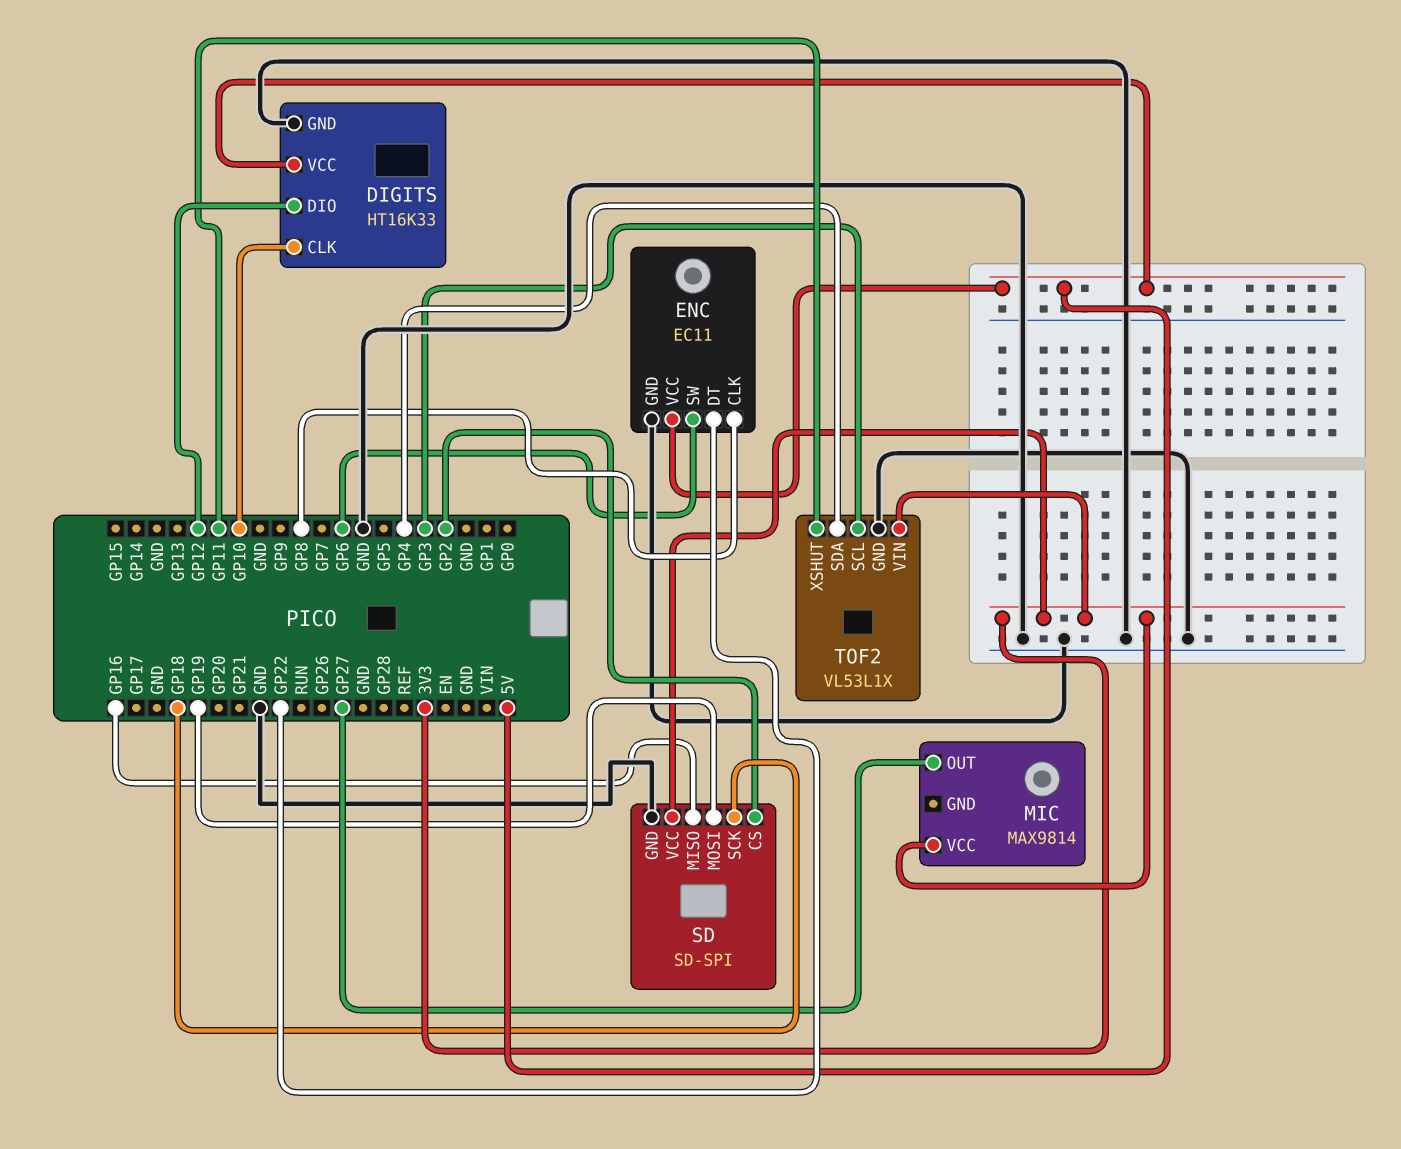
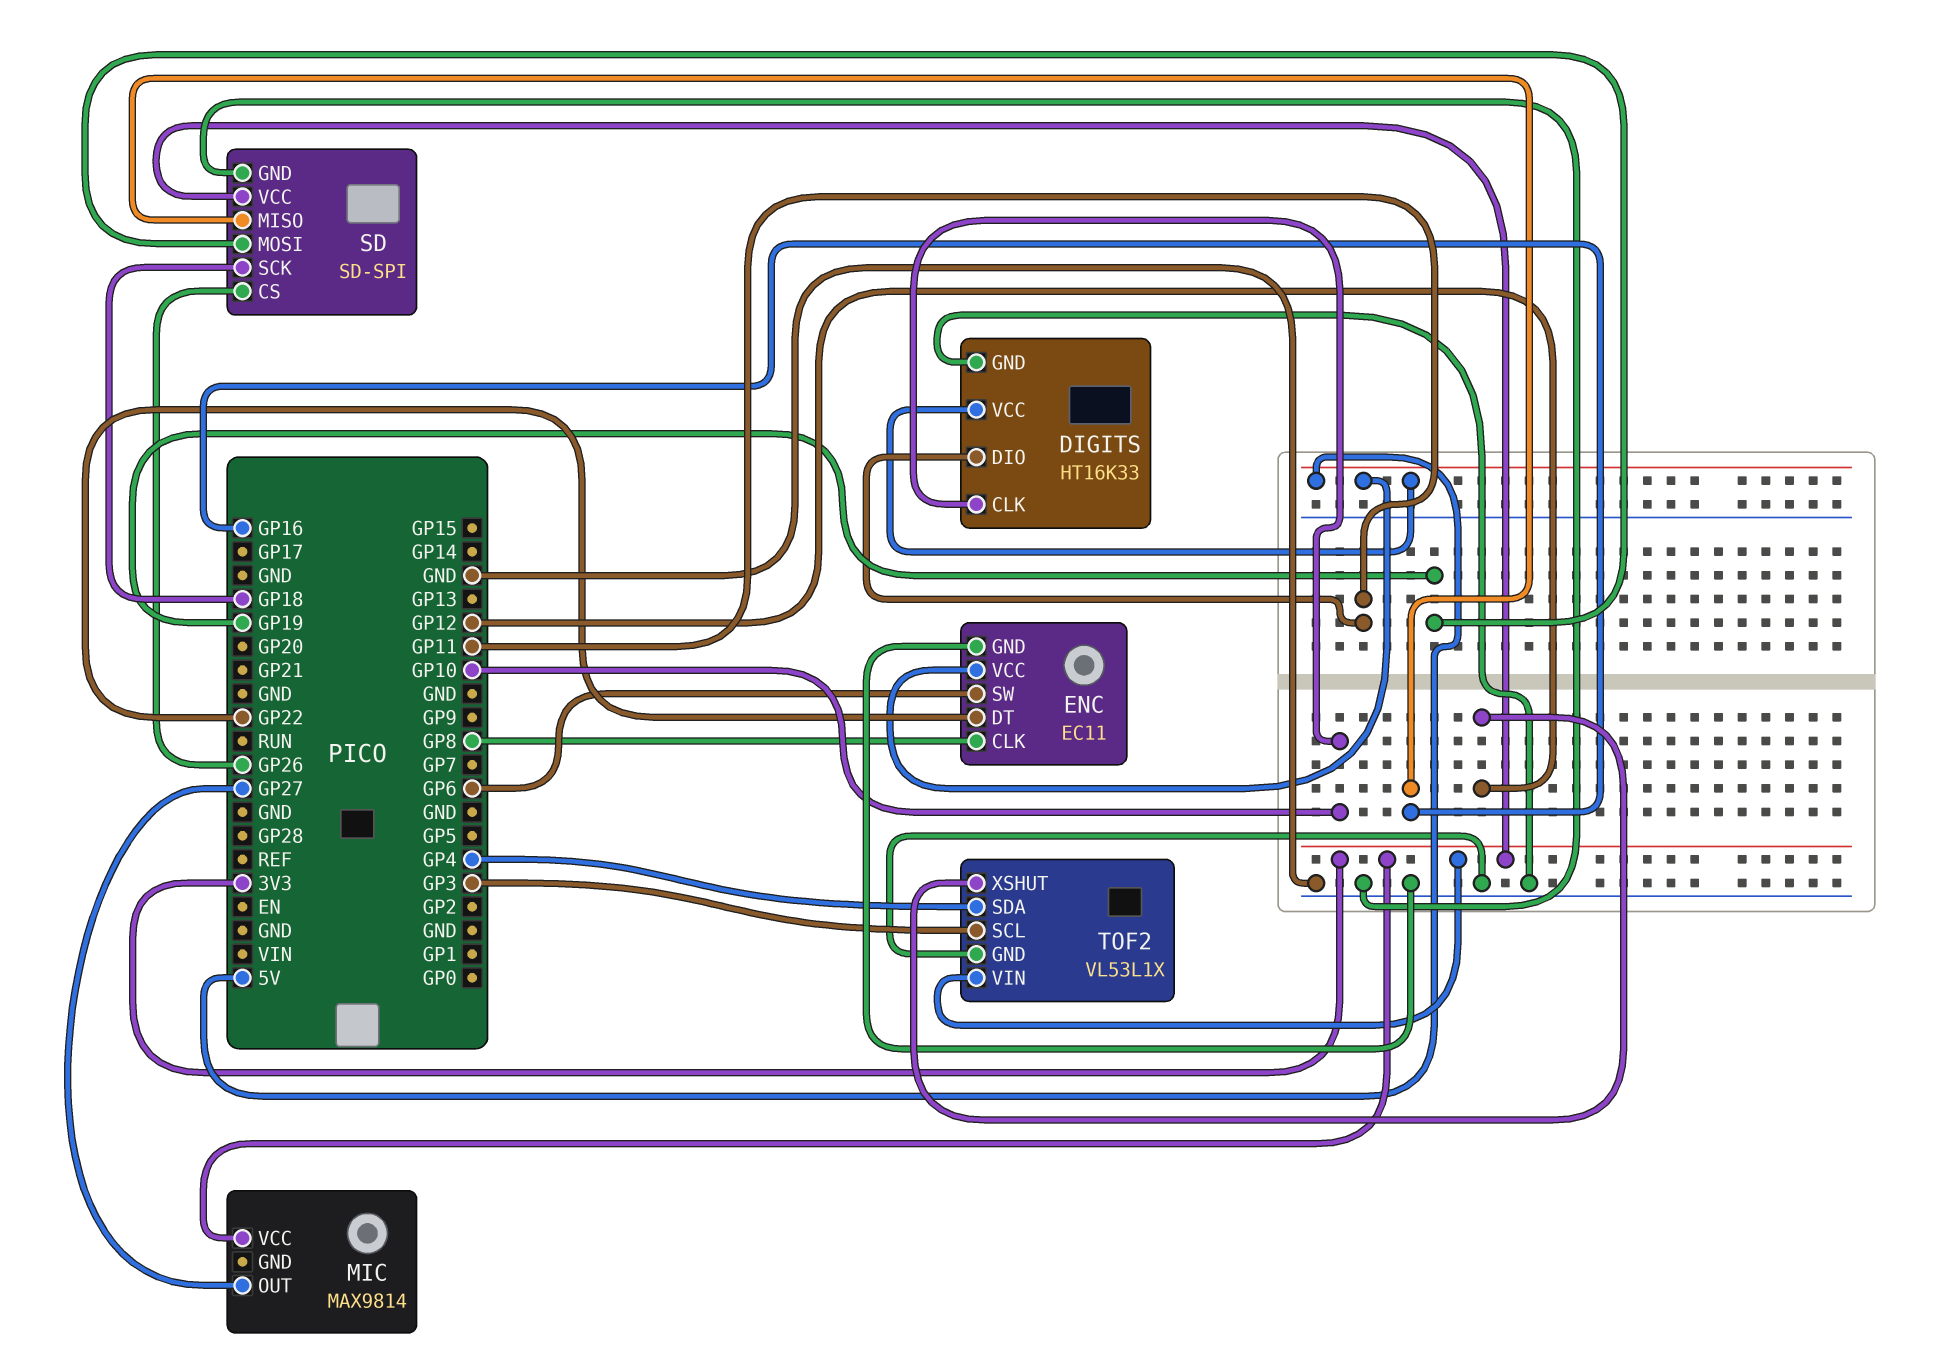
DIGITS pin DIO: GP12 -> GP11
SD pin CS: GP2 -> GP26
TOF2 pin XSHUT: GP11 -> GP12

